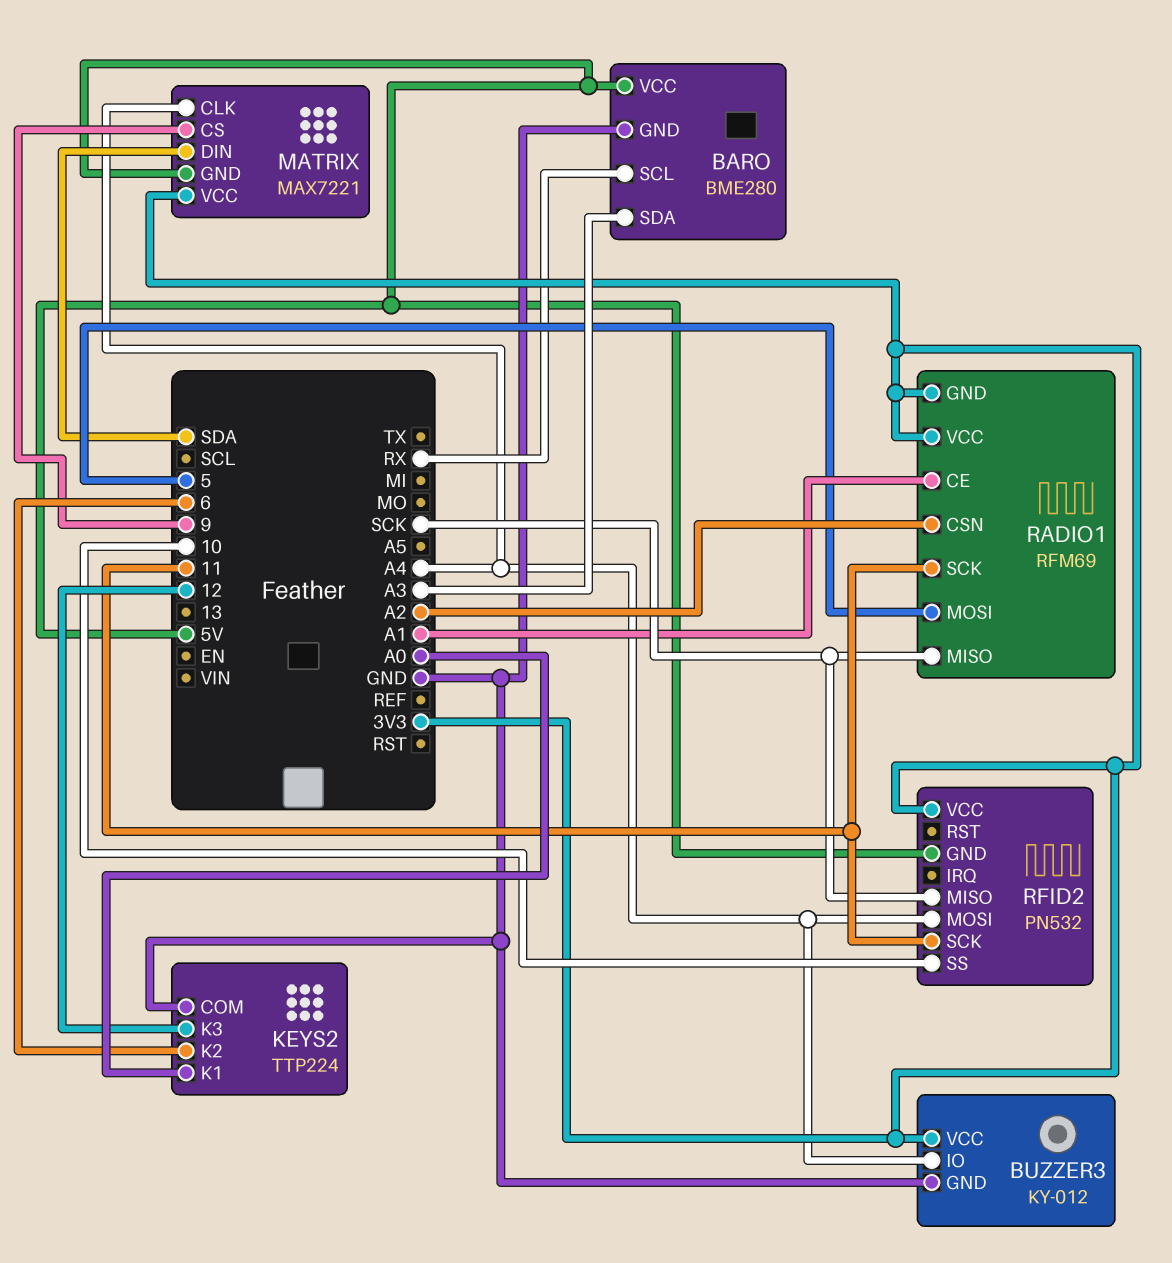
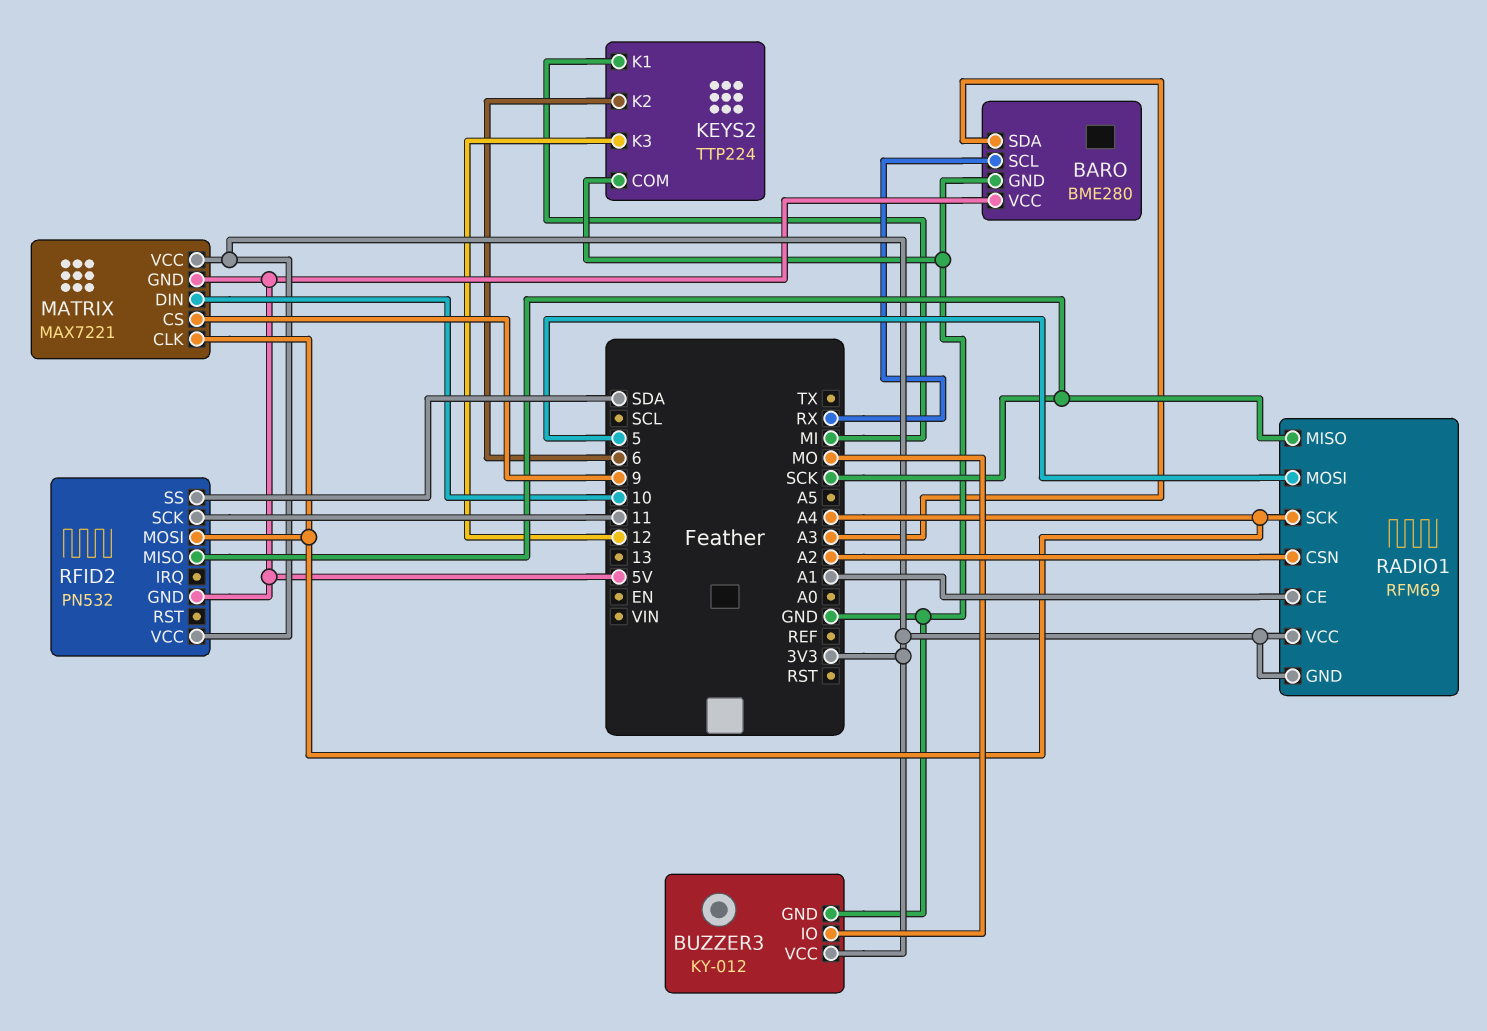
BUZZER3 pin IO: A4 -> MO
KEYS2 pin K1: A0 -> MI
MATRIX pin DIN: SDA -> 10
RADIO1 pin SCK: 11 -> A4
RFID2 pin SS: 10 -> SDA

